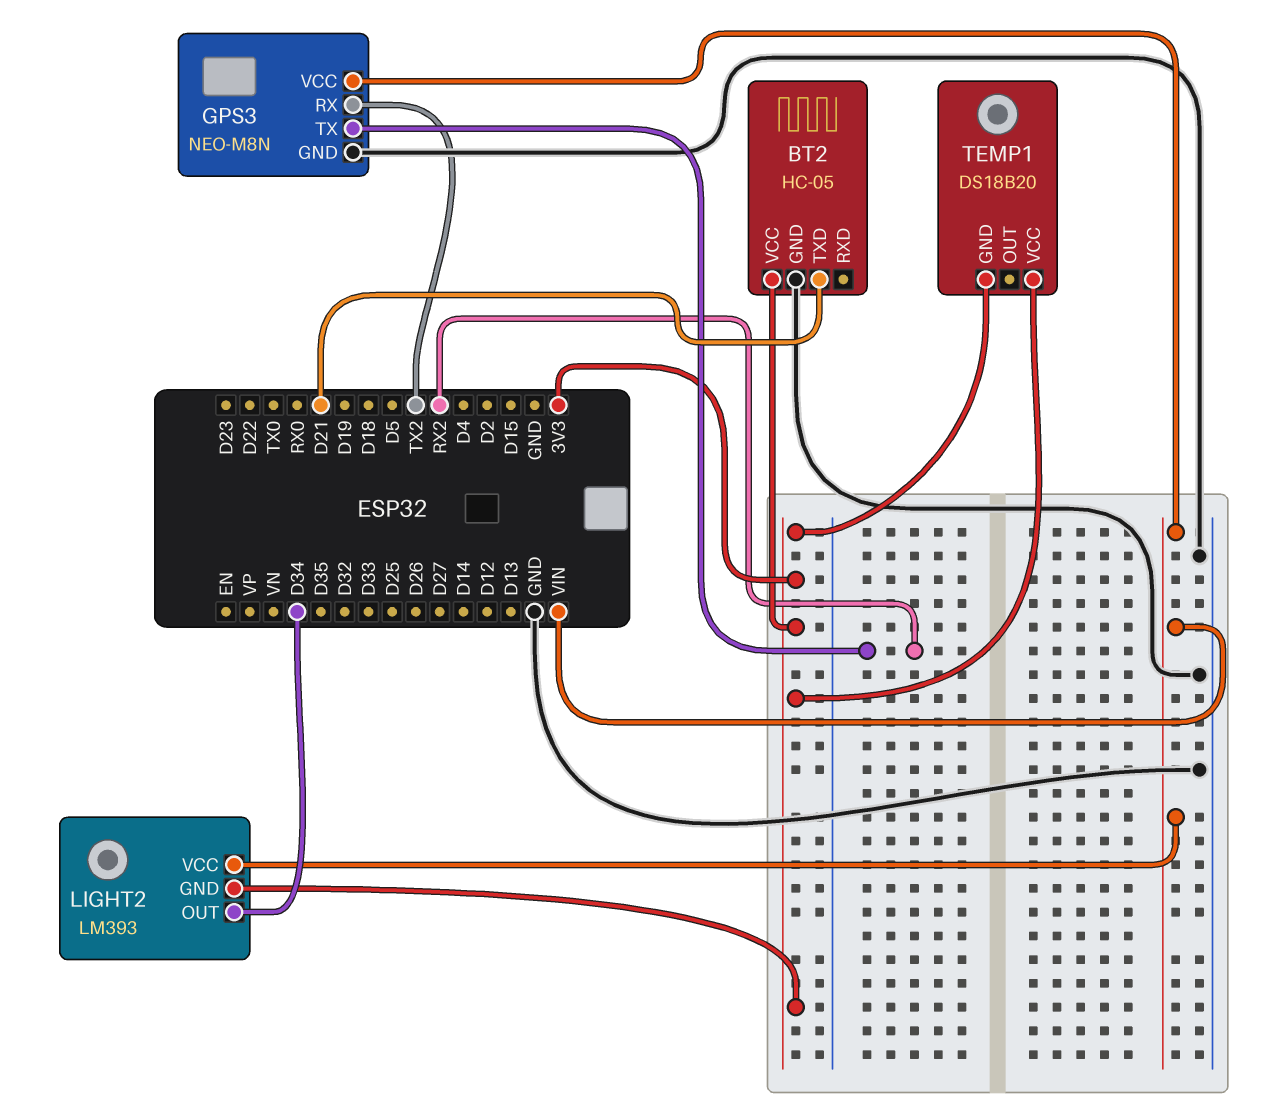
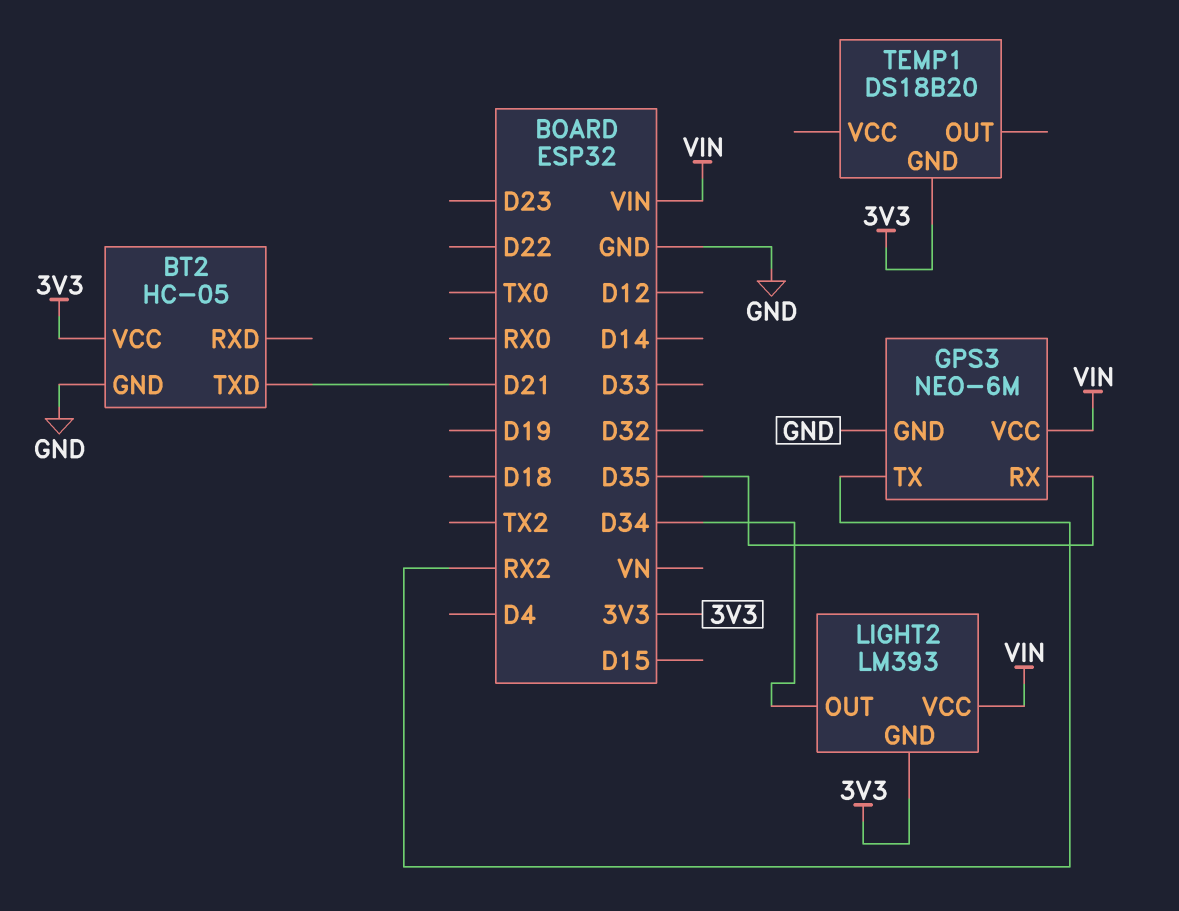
GPS3: NEO-M8N -> NEO-6M
GPS3 pin RX: TX2 -> D35
TEMP1 pin VCC: 3V3 -> none

